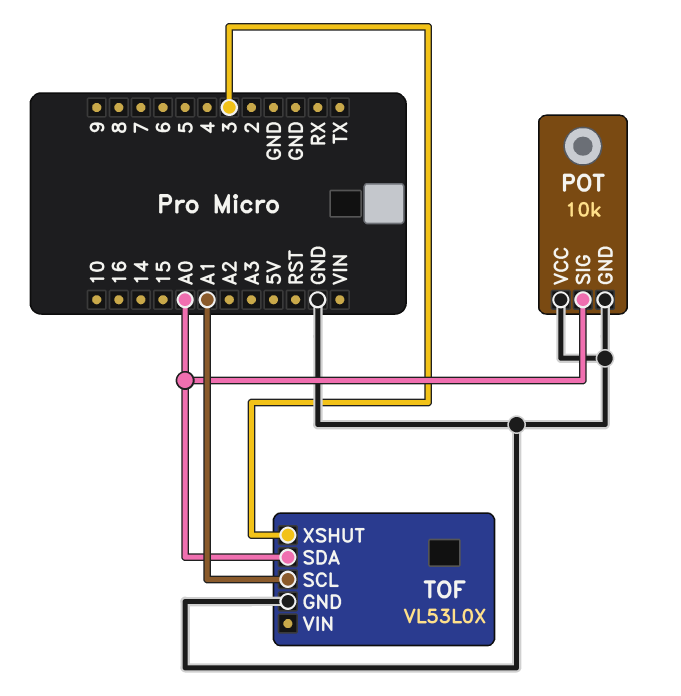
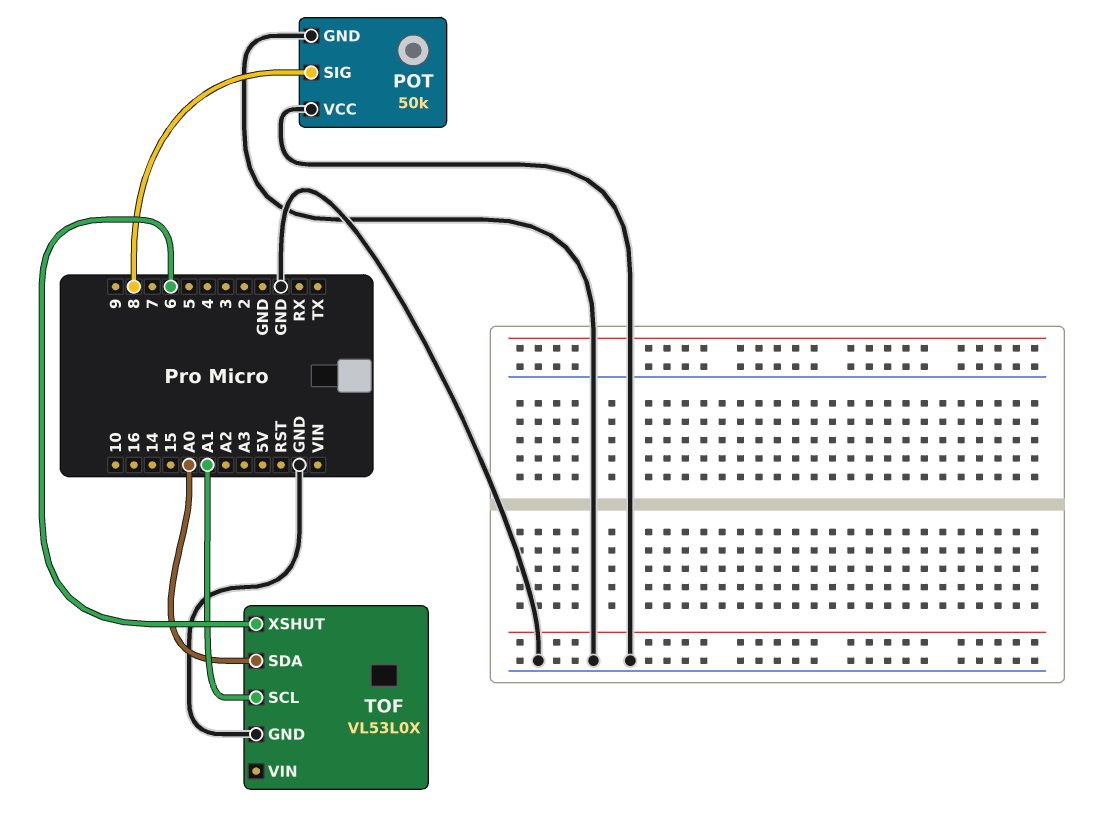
POT: 10k -> 50k
POT pin SIG: A0 -> 8
TOF pin XSHUT: 3 -> 6

